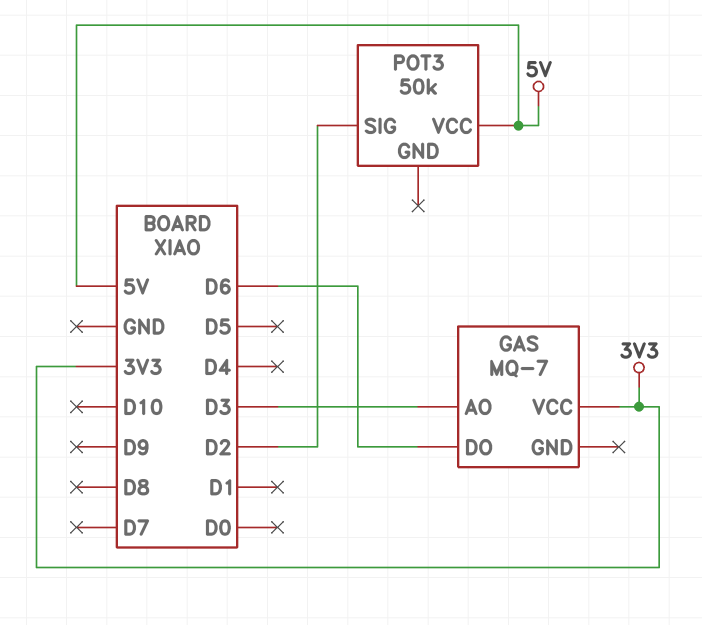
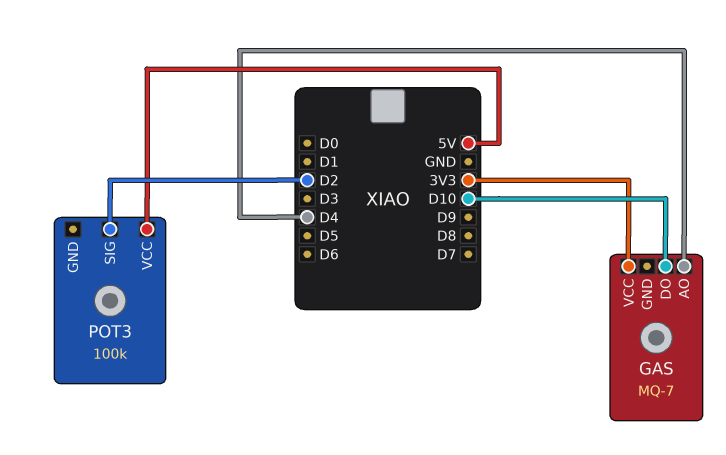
GAS pin AO: D3 -> D4
GAS pin DO: D6 -> D10
POT3: 50k -> 100k

